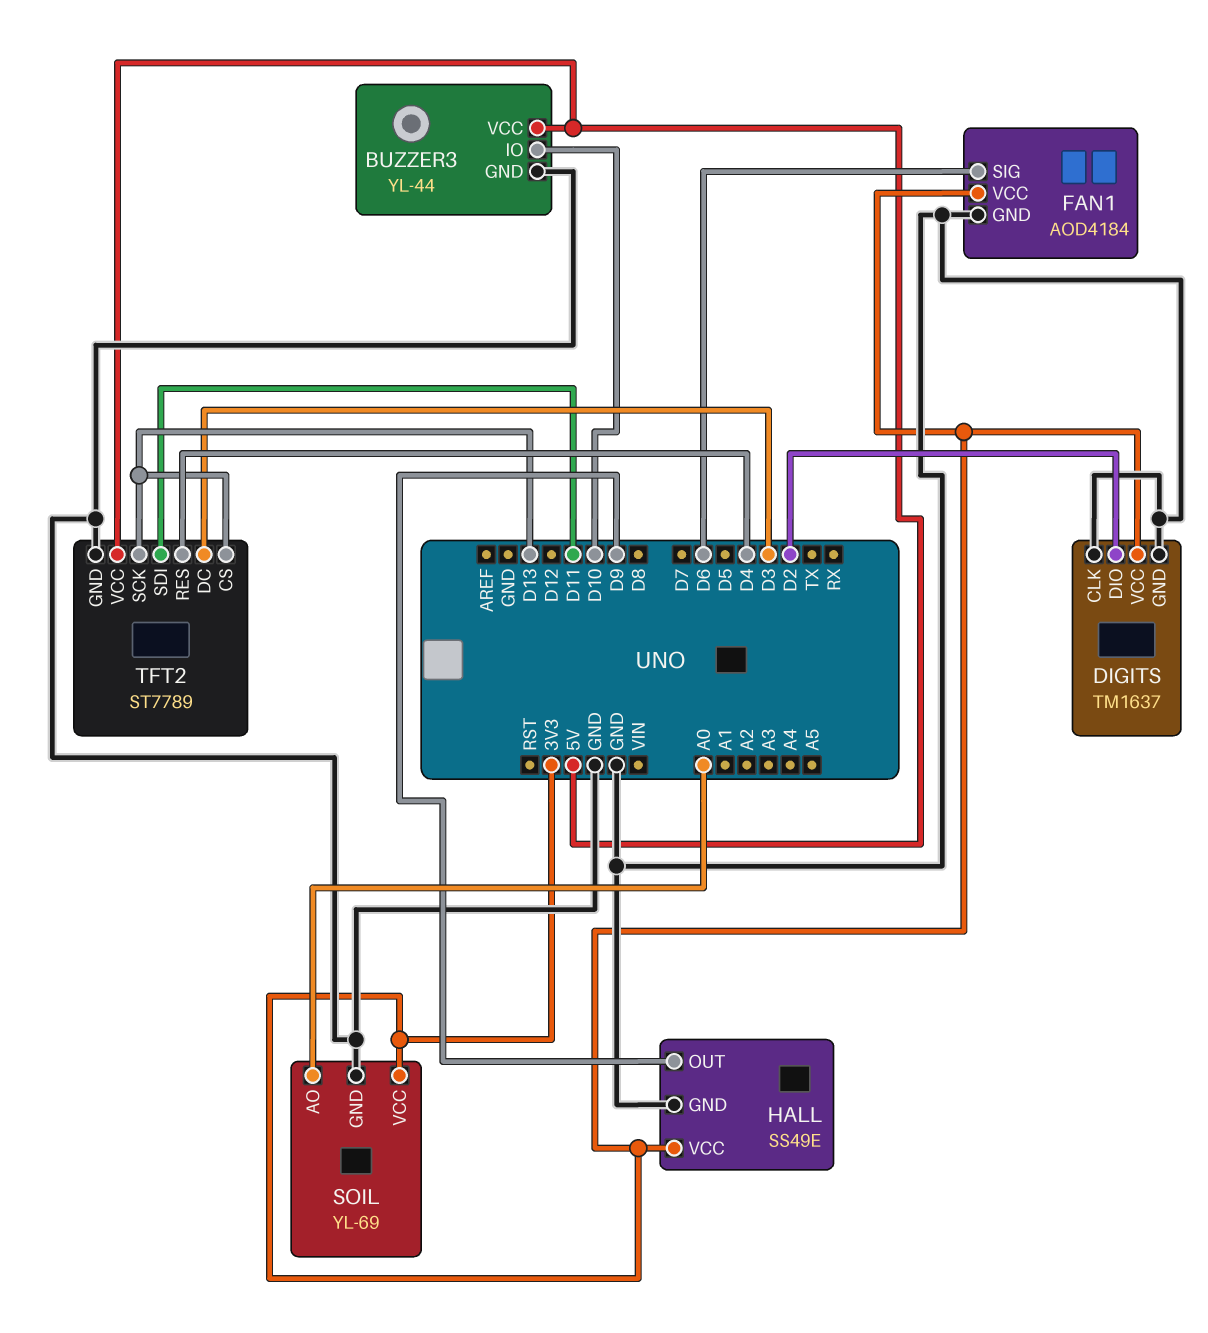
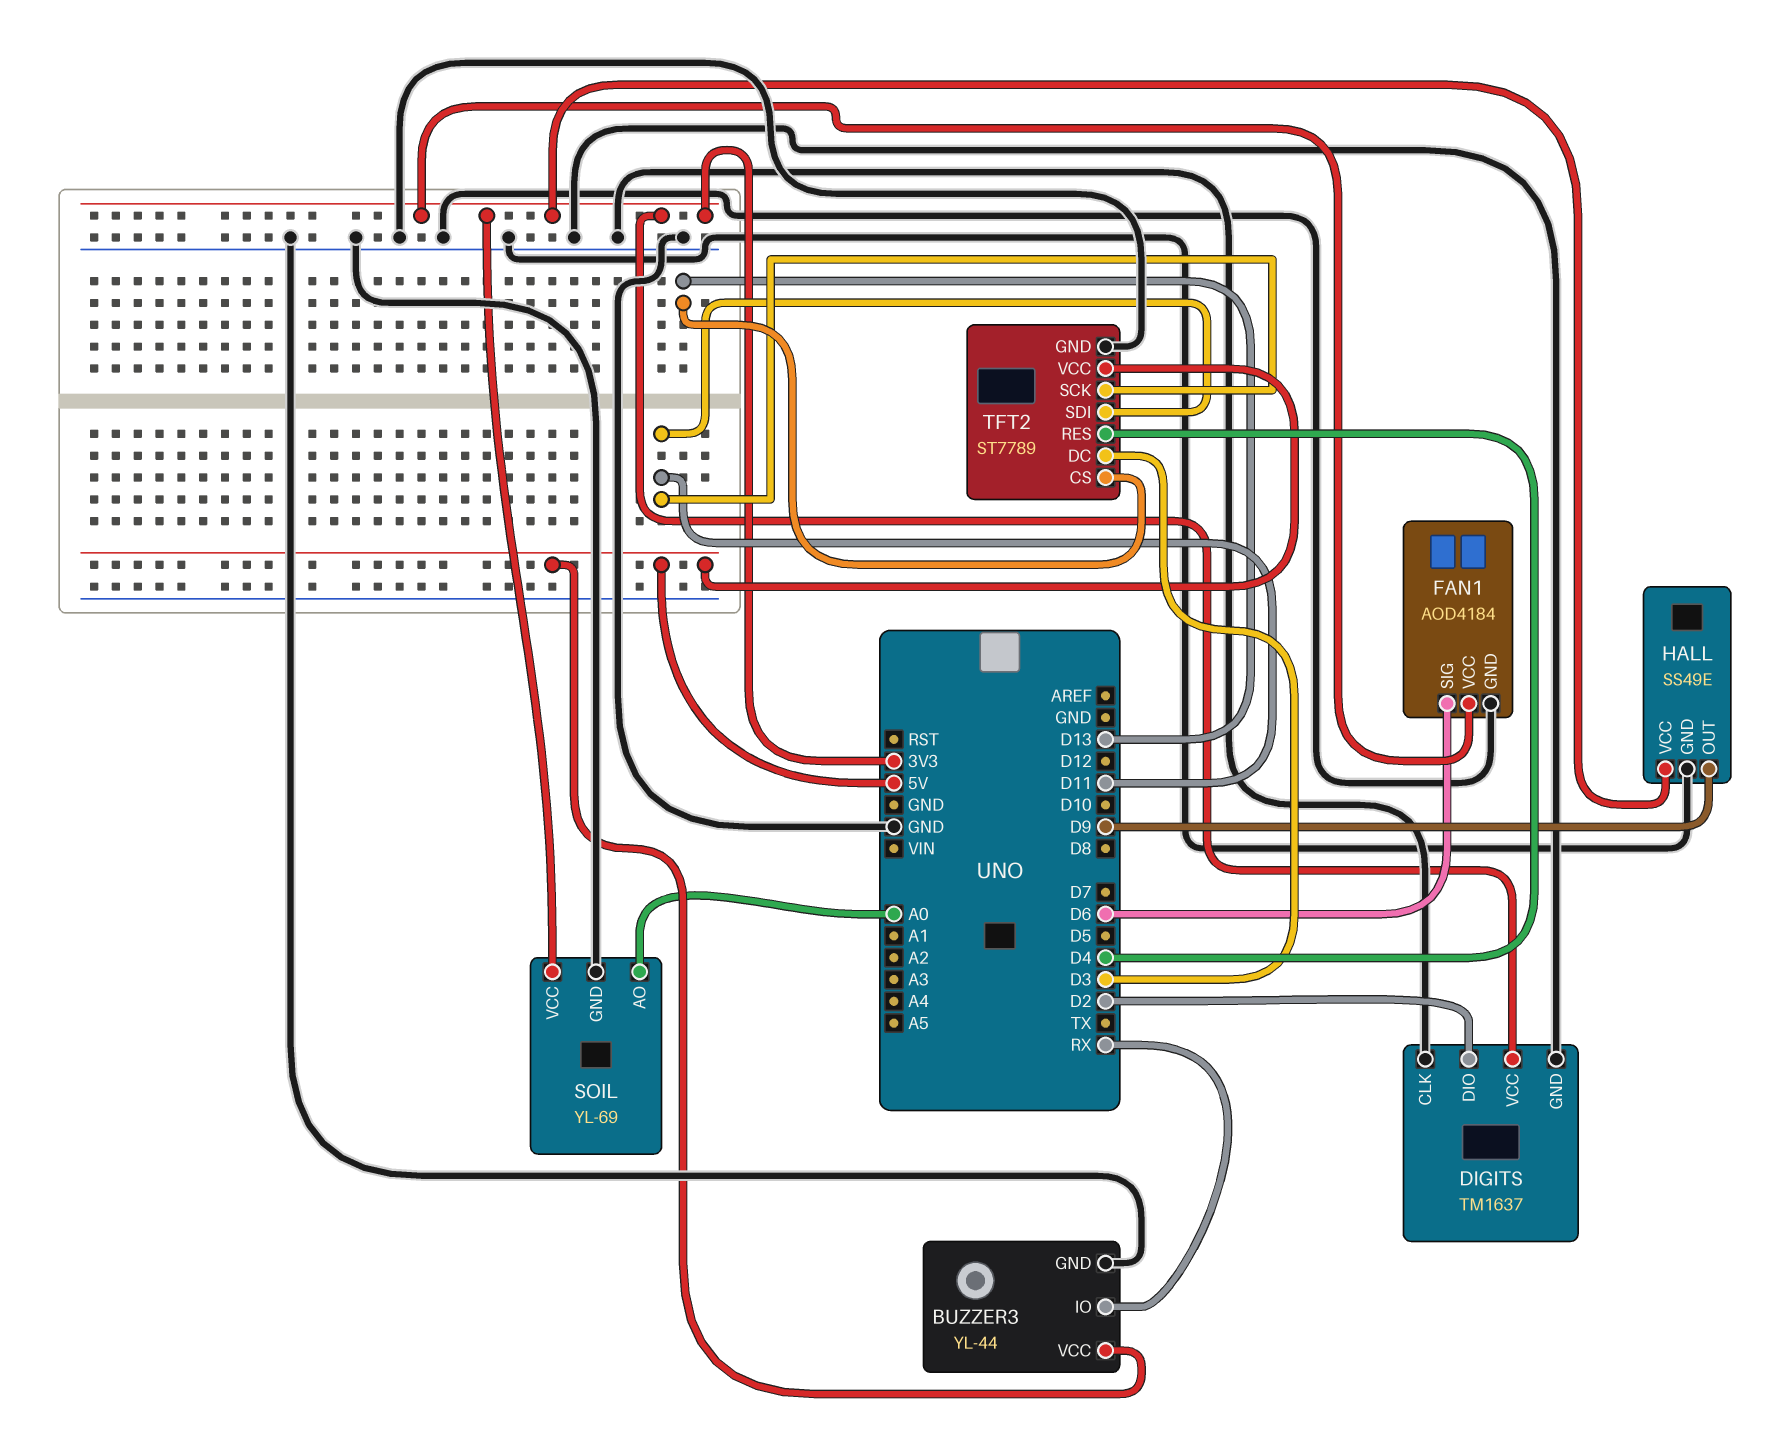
BUZZER3 pin IO: D10 -> RX
TFT2 pin SCK: D13 -> D11

